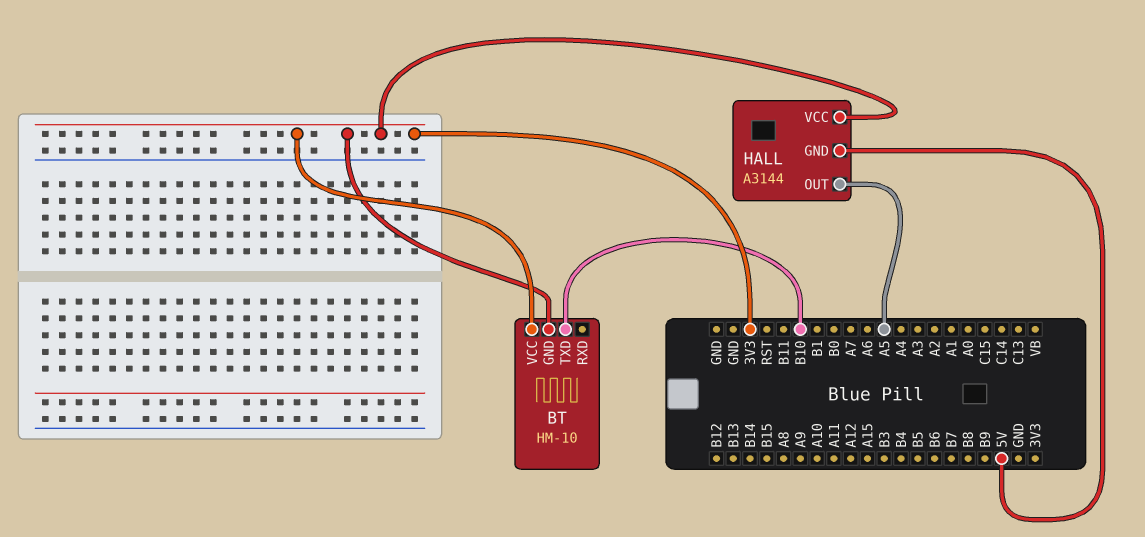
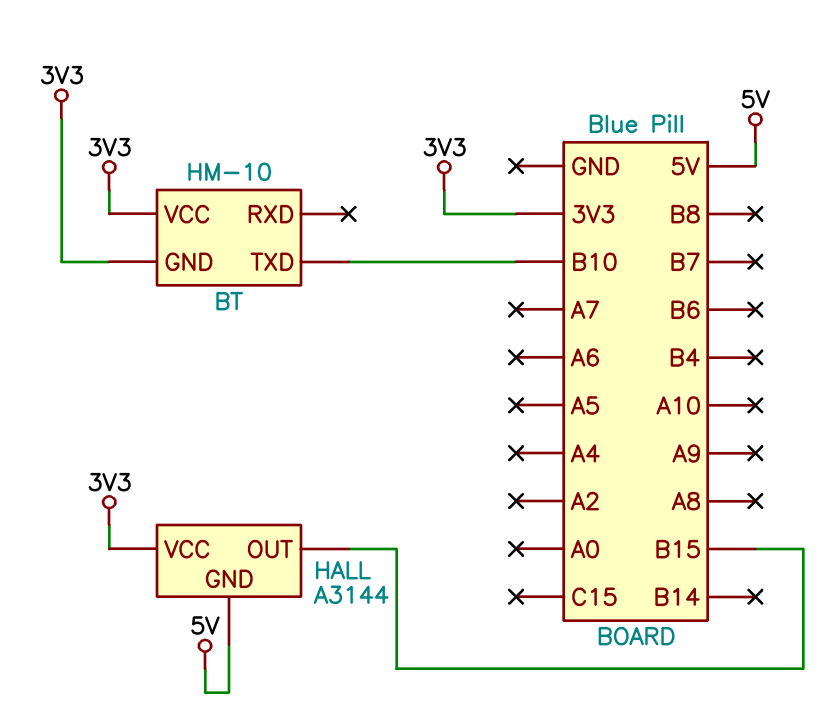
HALL pin OUT: A5 -> B15

